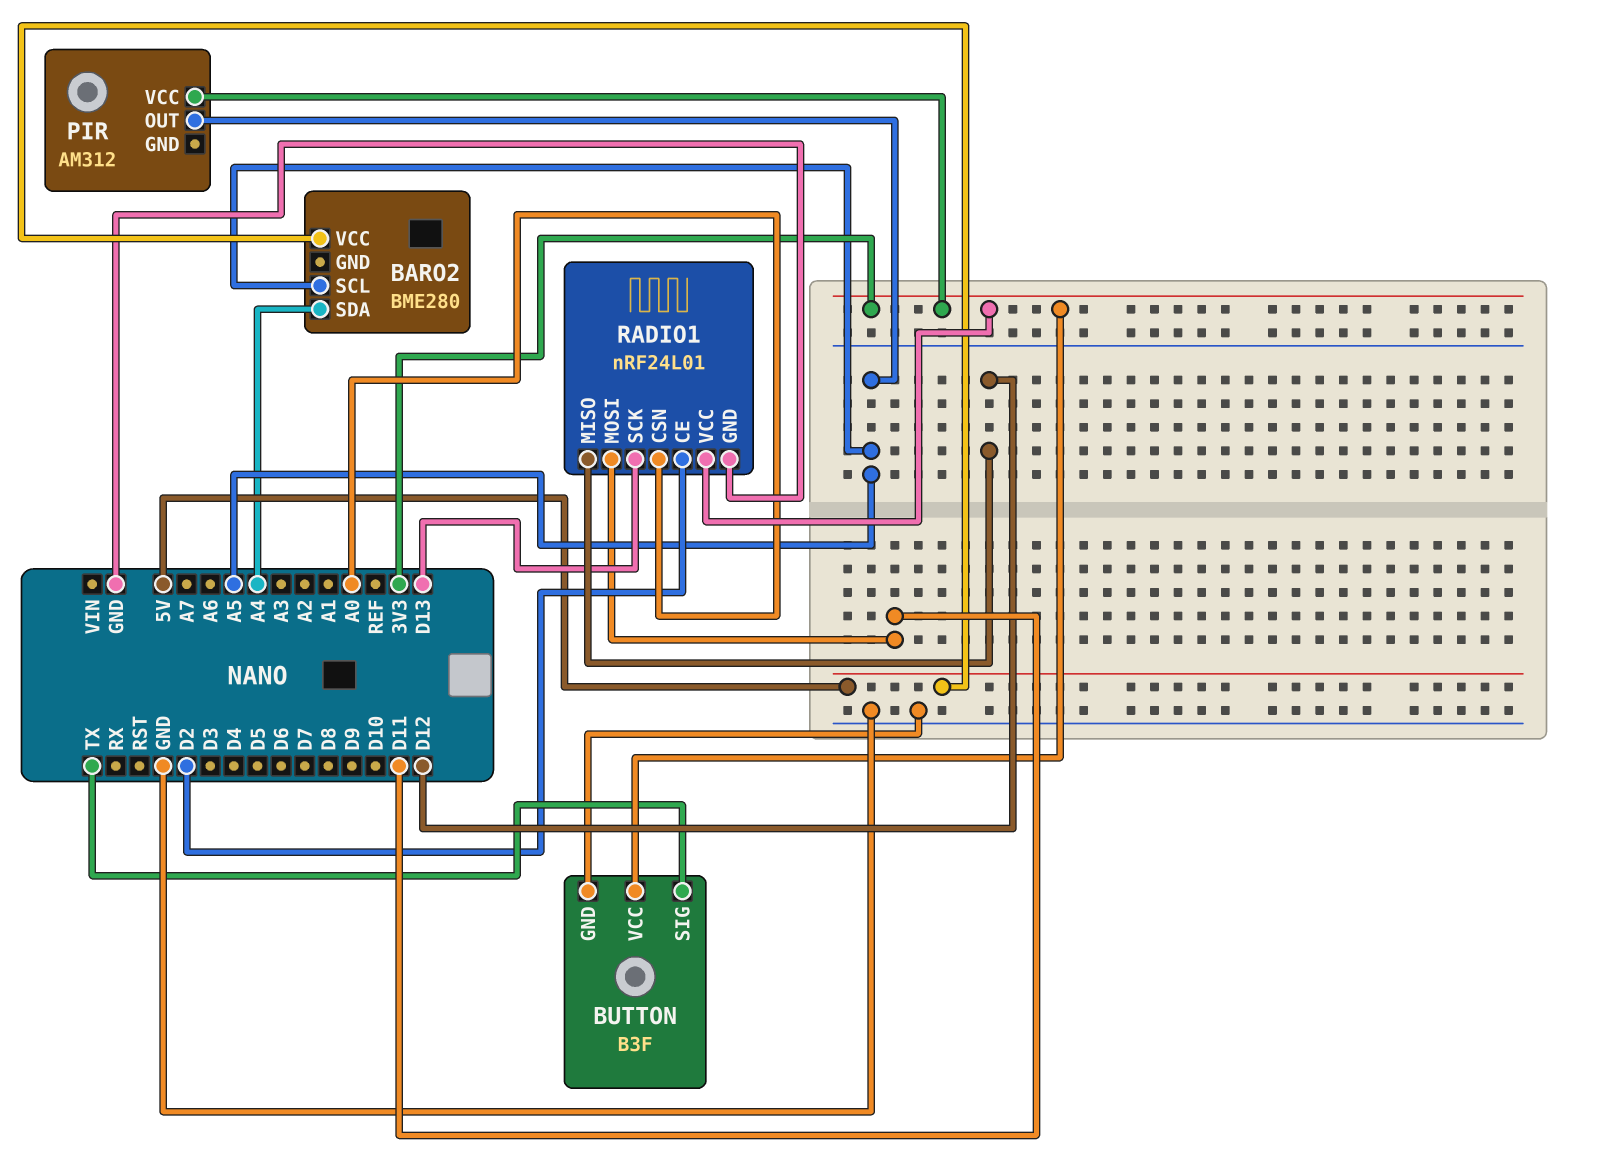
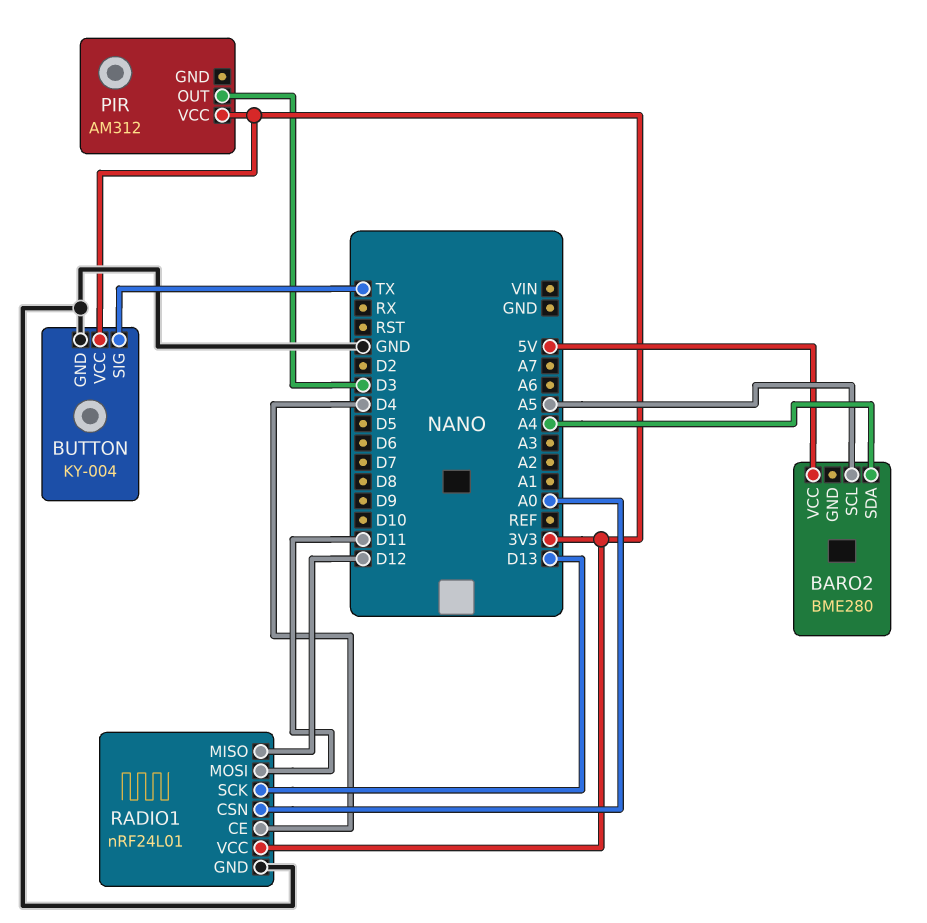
BUTTON: B3F -> KY-004
PIR pin OUT: A5 -> D3
RADIO1 pin CE: D2 -> D4

